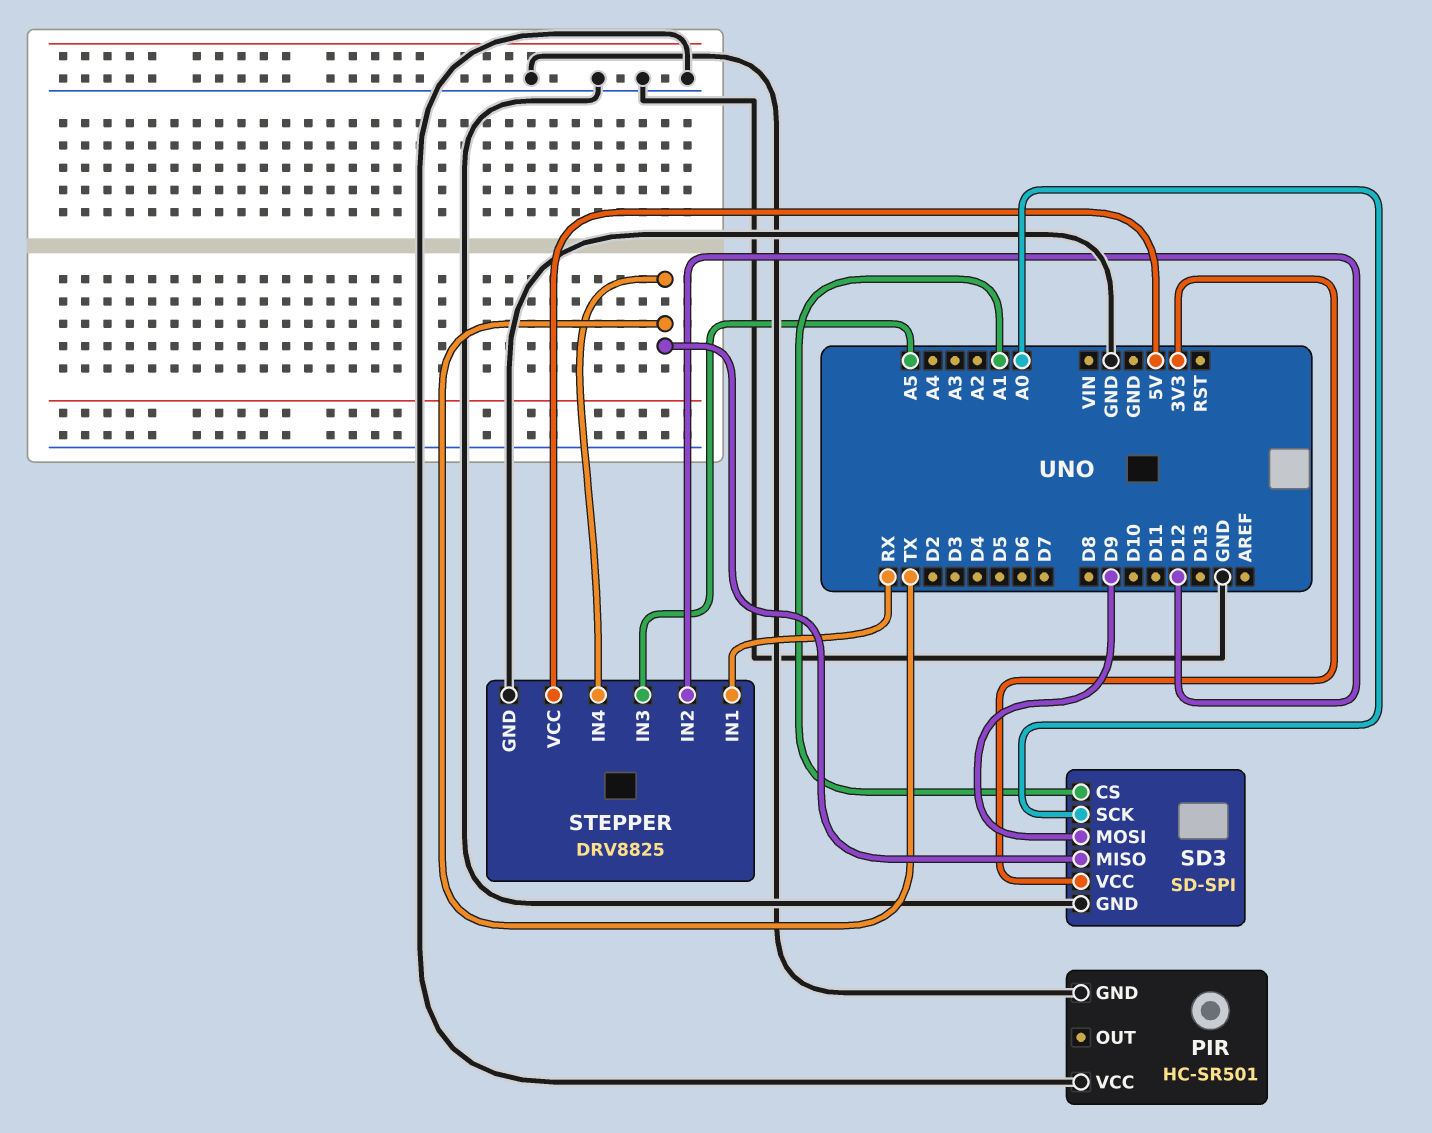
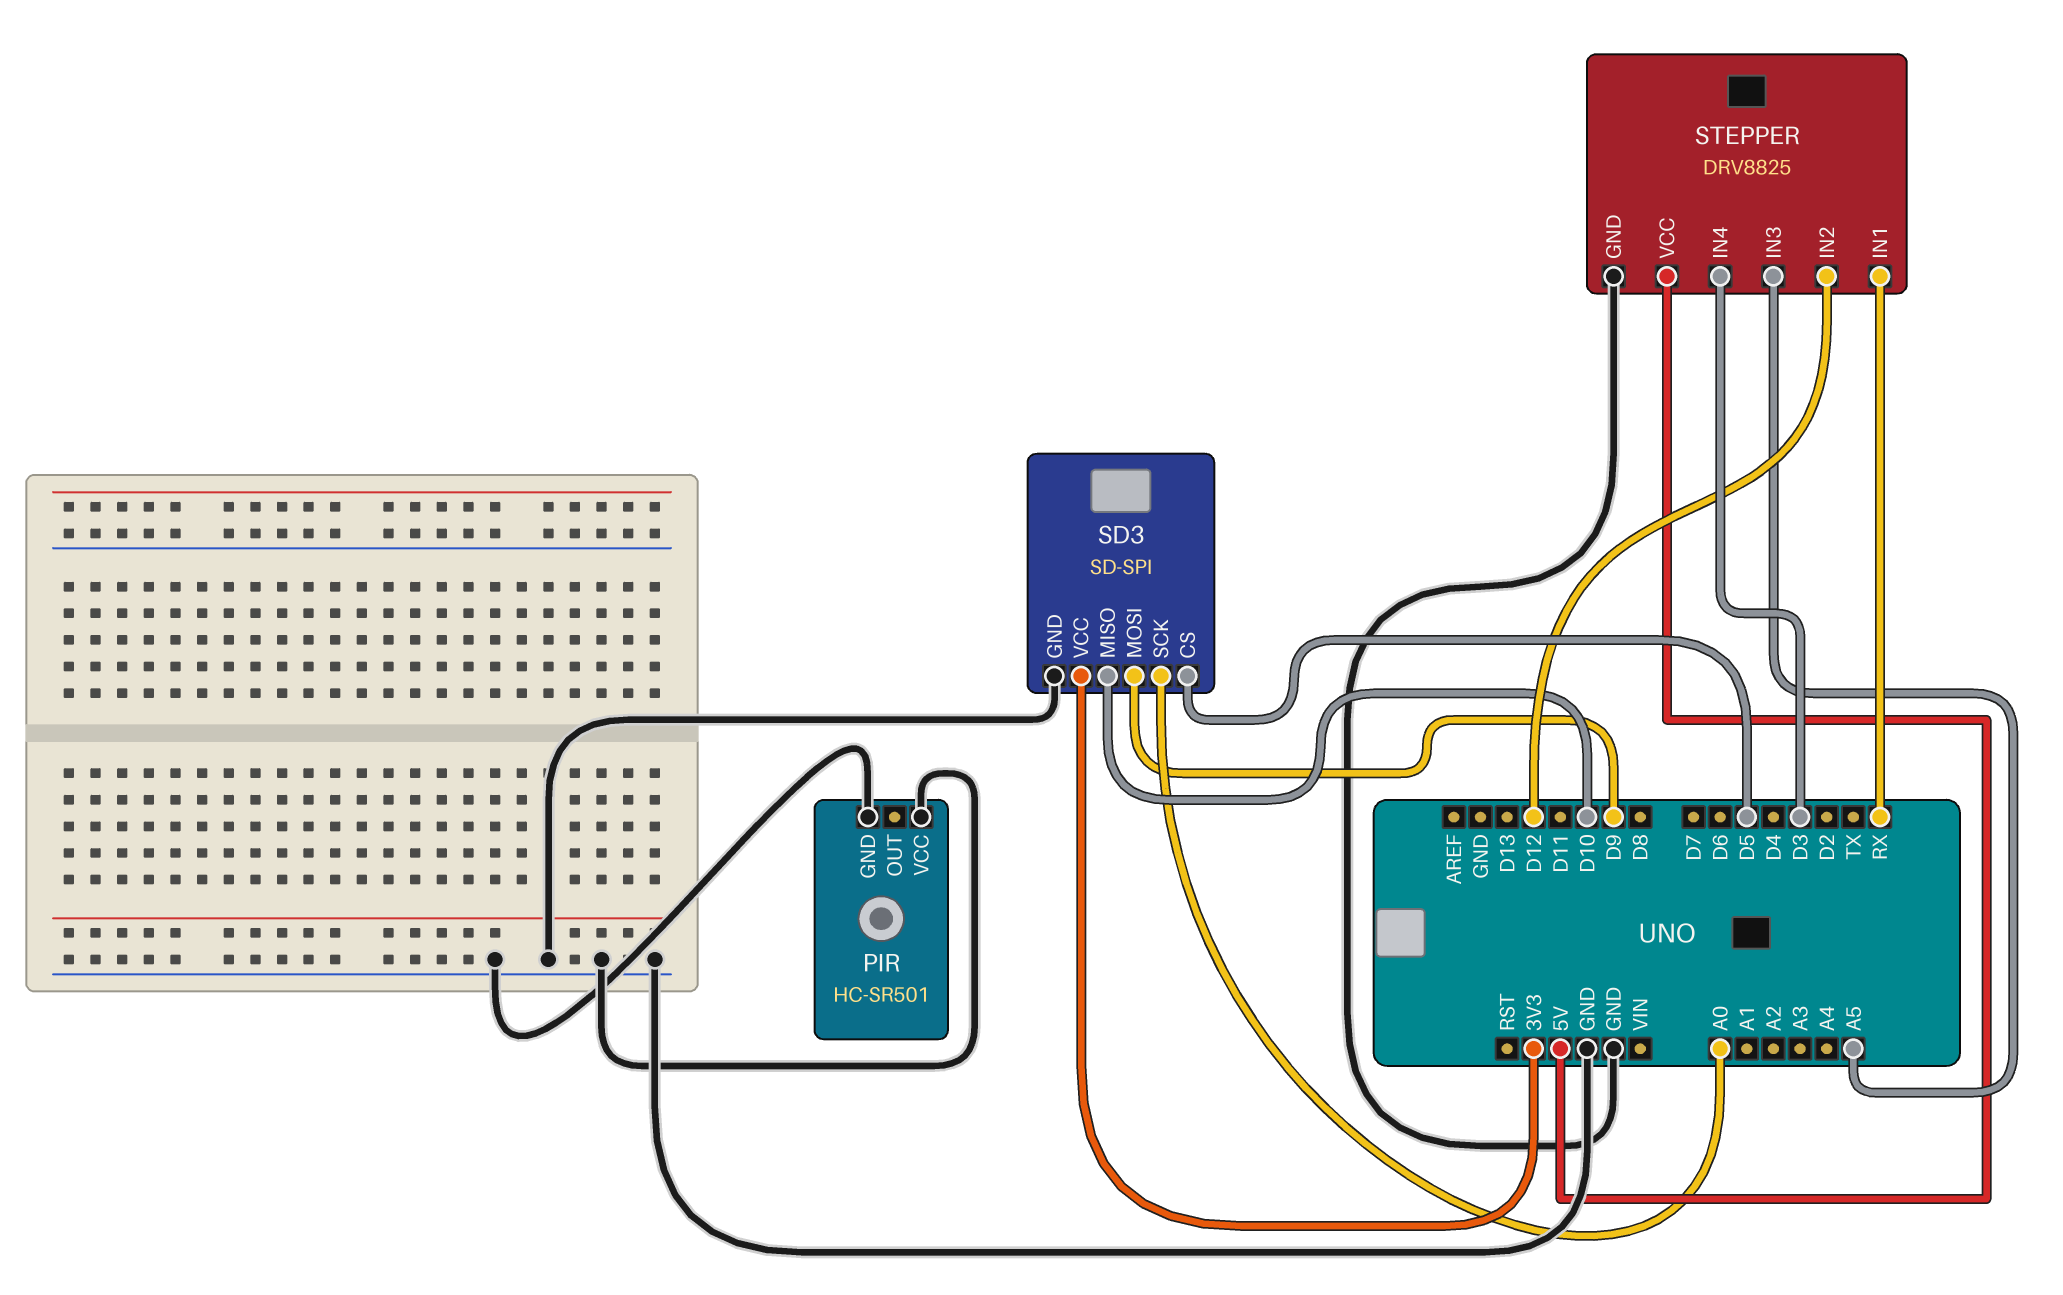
SD3 pin CS: A1 -> D5
SD3 pin MISO: TX -> D10
STEPPER pin IN4: TX -> D3

